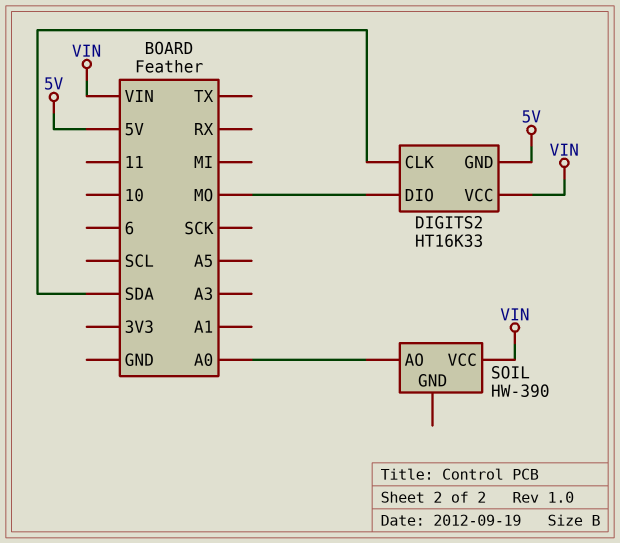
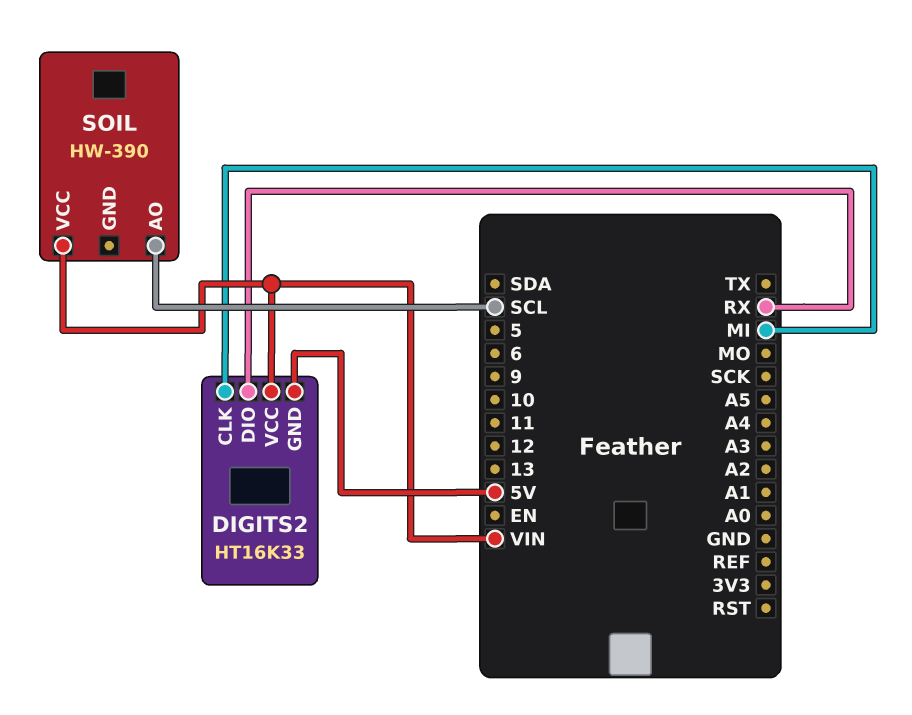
DIGITS2 pin CLK: SDA -> MI
DIGITS2 pin DIO: MO -> RX
SOIL pin AO: A0 -> SCL

